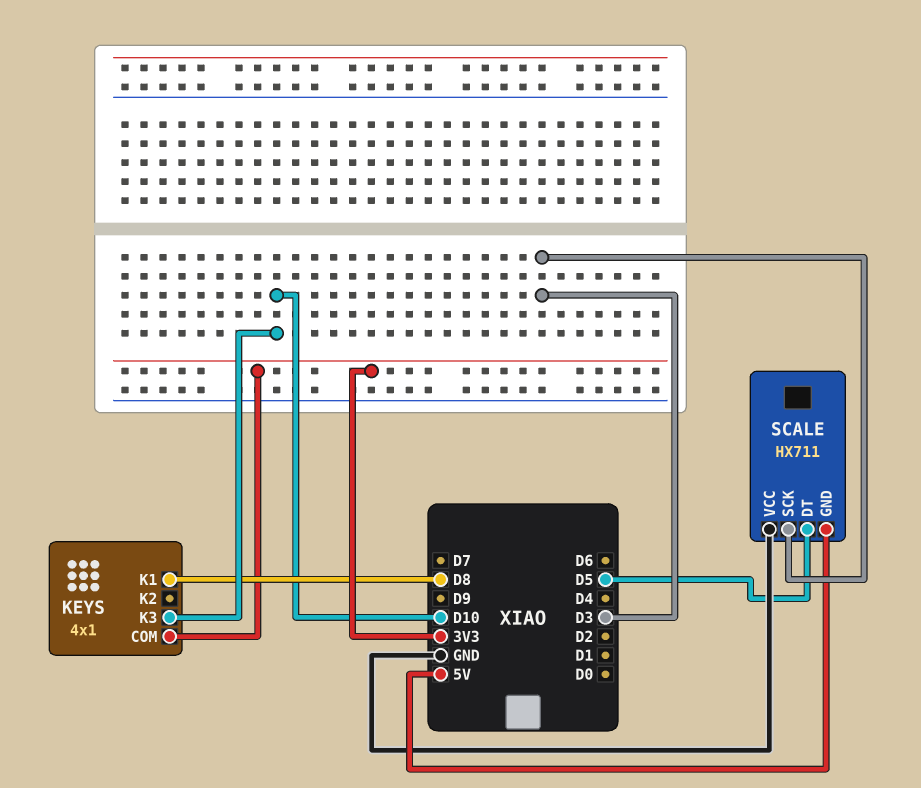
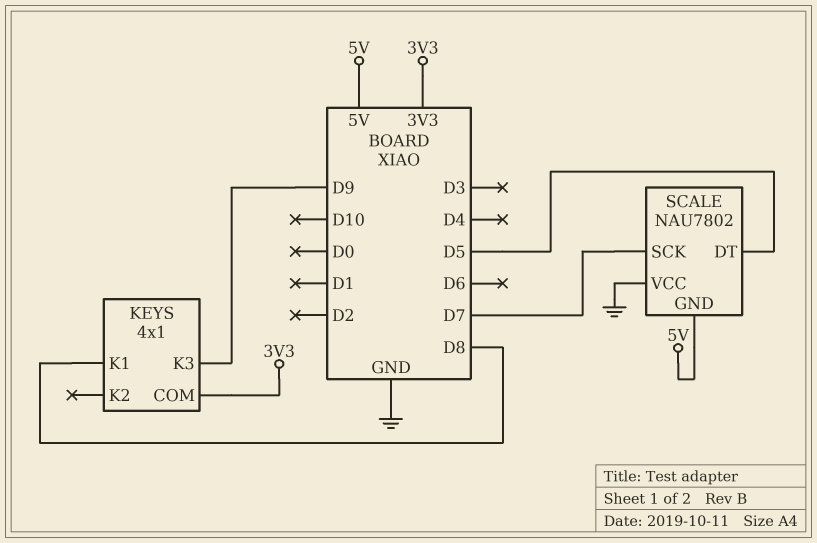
KEYS pin K3: D10 -> D9
SCALE: HX711 -> NAU7802
SCALE pin SCK: D3 -> D7

